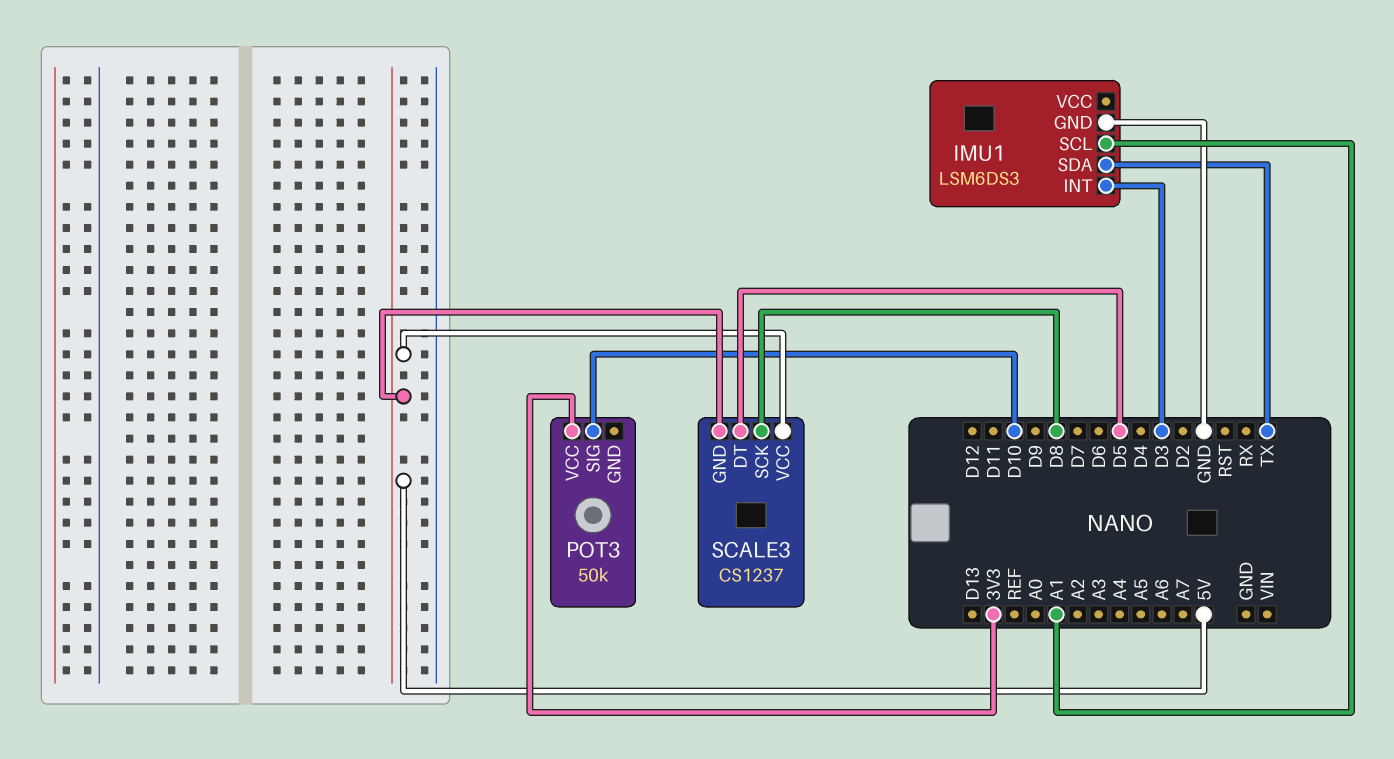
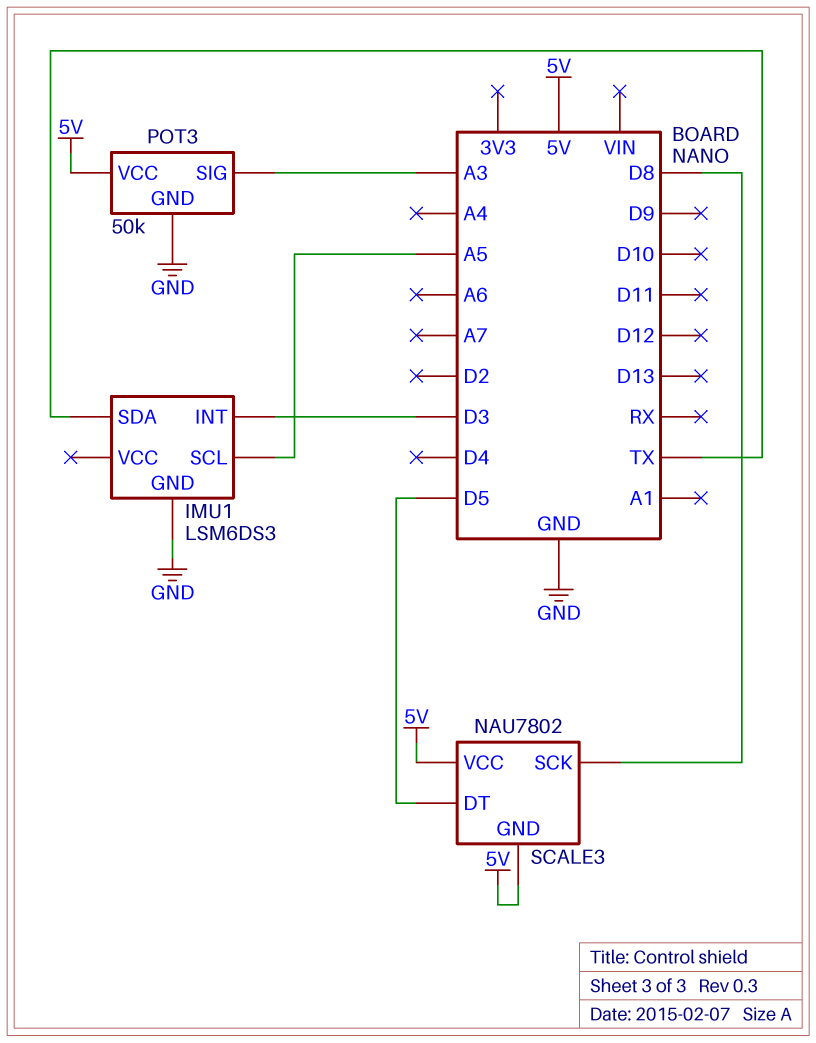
IMU1 pin SCL: A1 -> A5
POT3 pin GND: none -> GND
POT3 pin SIG: D10 -> A3
POT3 pin VCC: 3V3 -> 5V
SCALE3: CS1237 -> NAU7802

